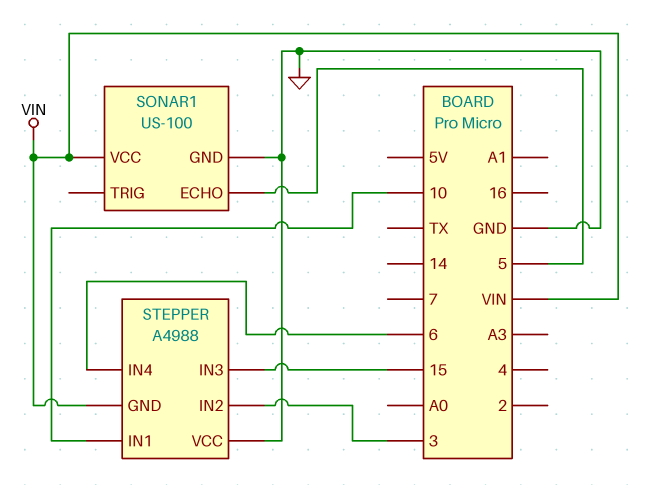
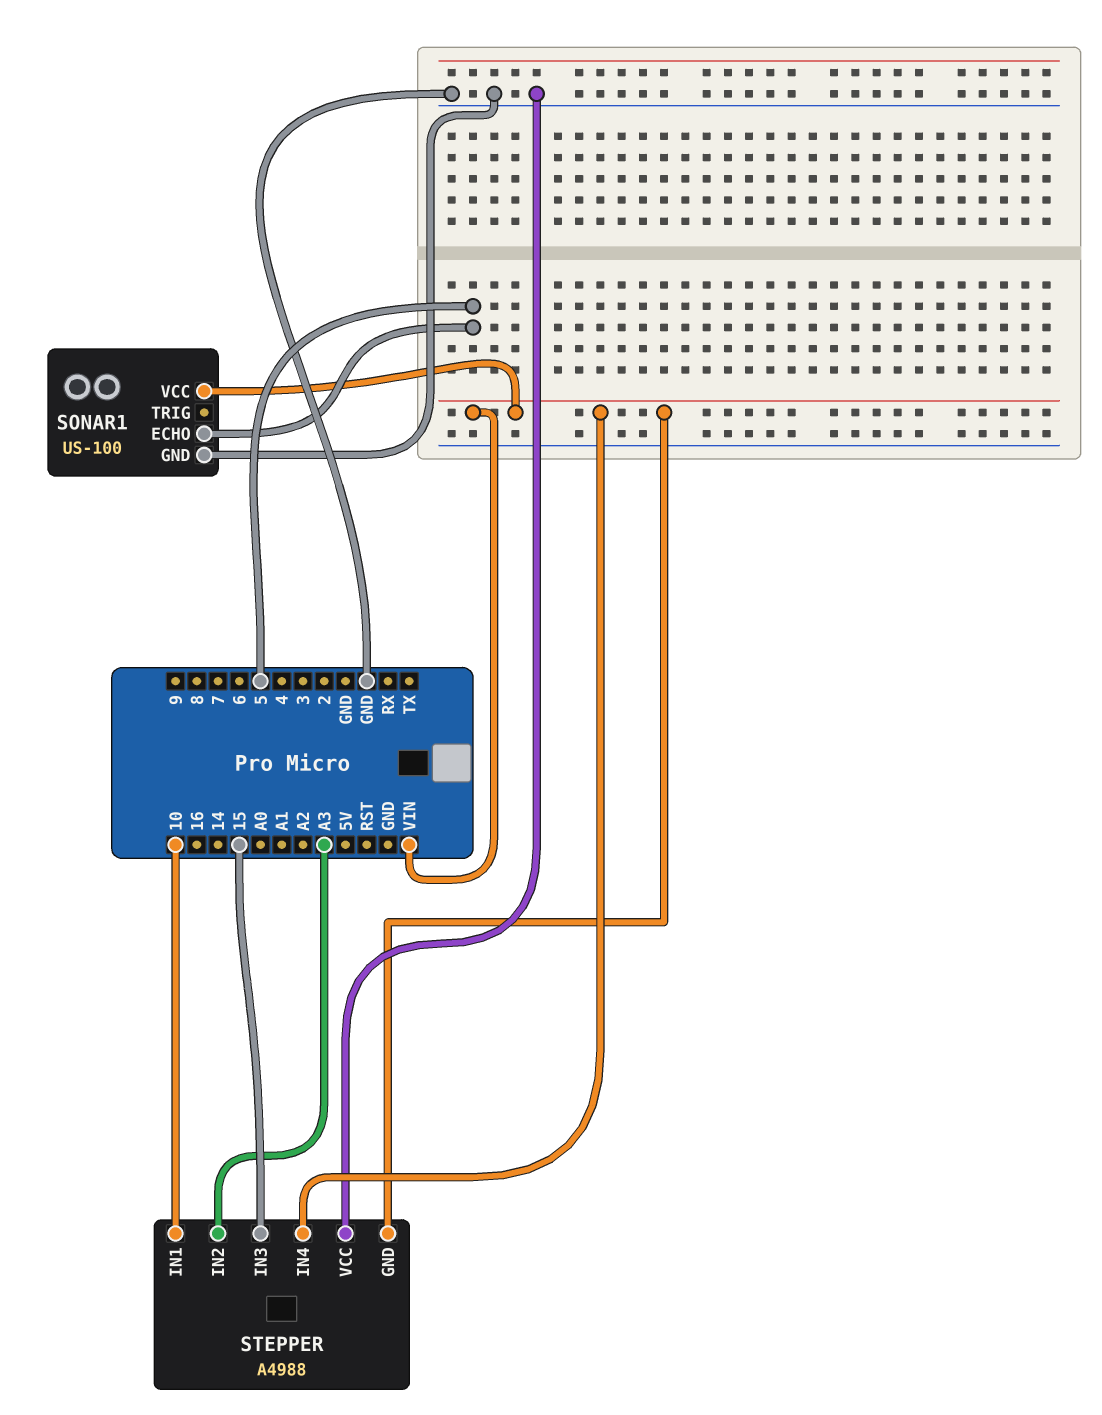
STEPPER pin IN2: 3 -> A3
STEPPER pin IN4: 6 -> VIN

